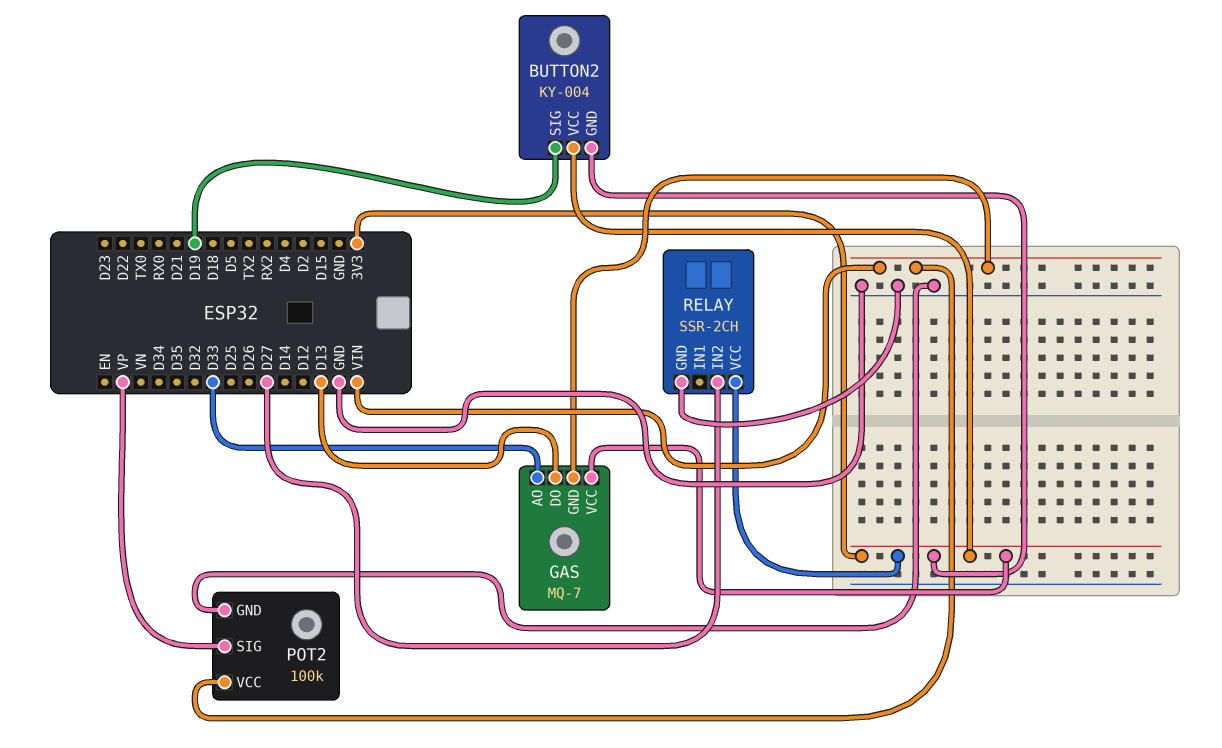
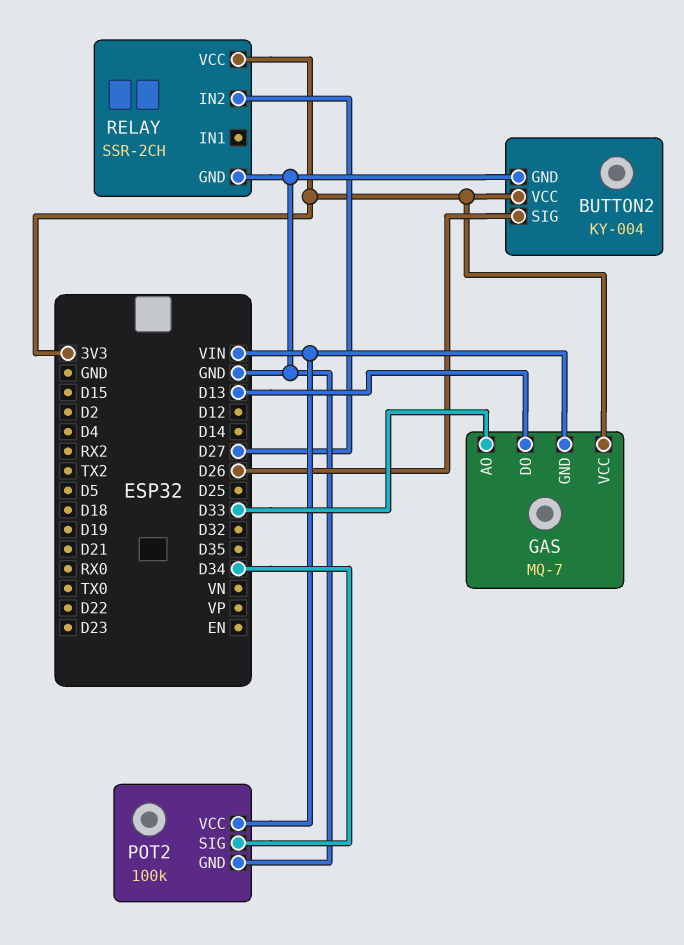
BUTTON2 pin GND: 3V3 -> GND
BUTTON2 pin SIG: D19 -> D26
POT2 pin SIG: VP -> D34

